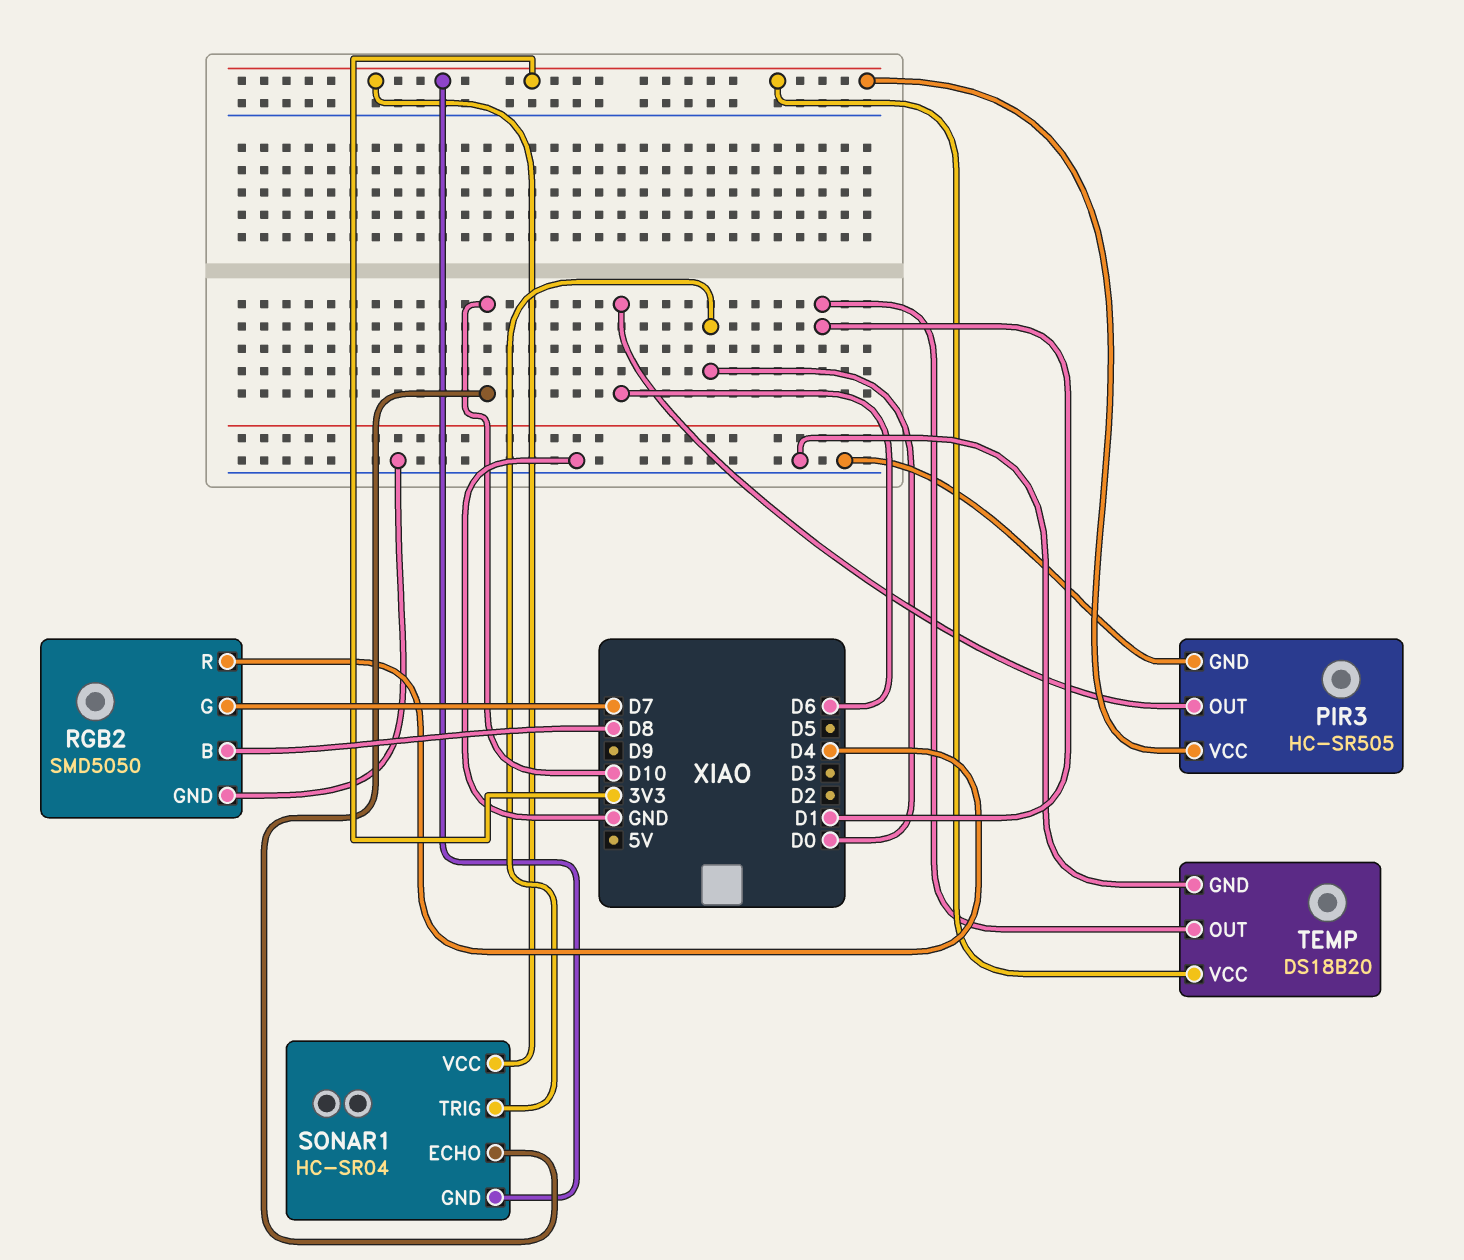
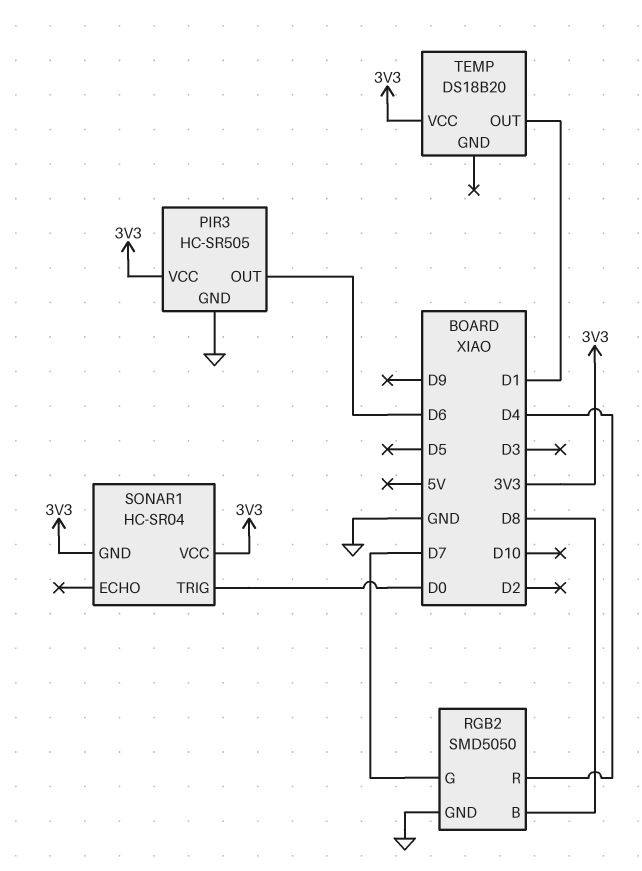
SONAR1 pin ECHO: D10 -> none
TEMP pin GND: GND -> none

